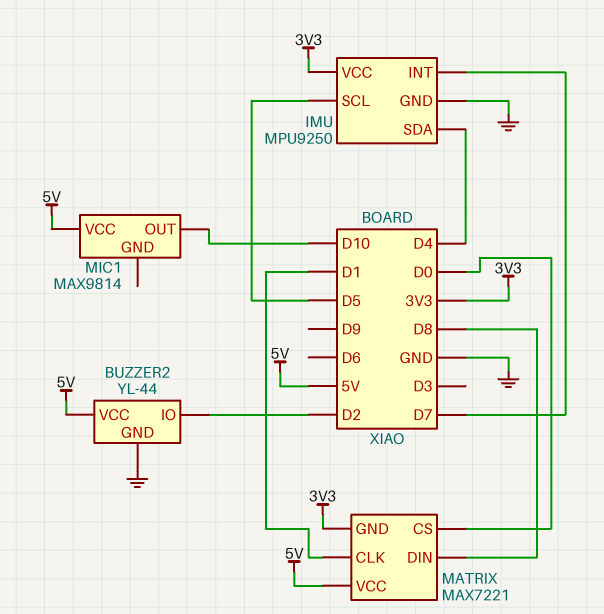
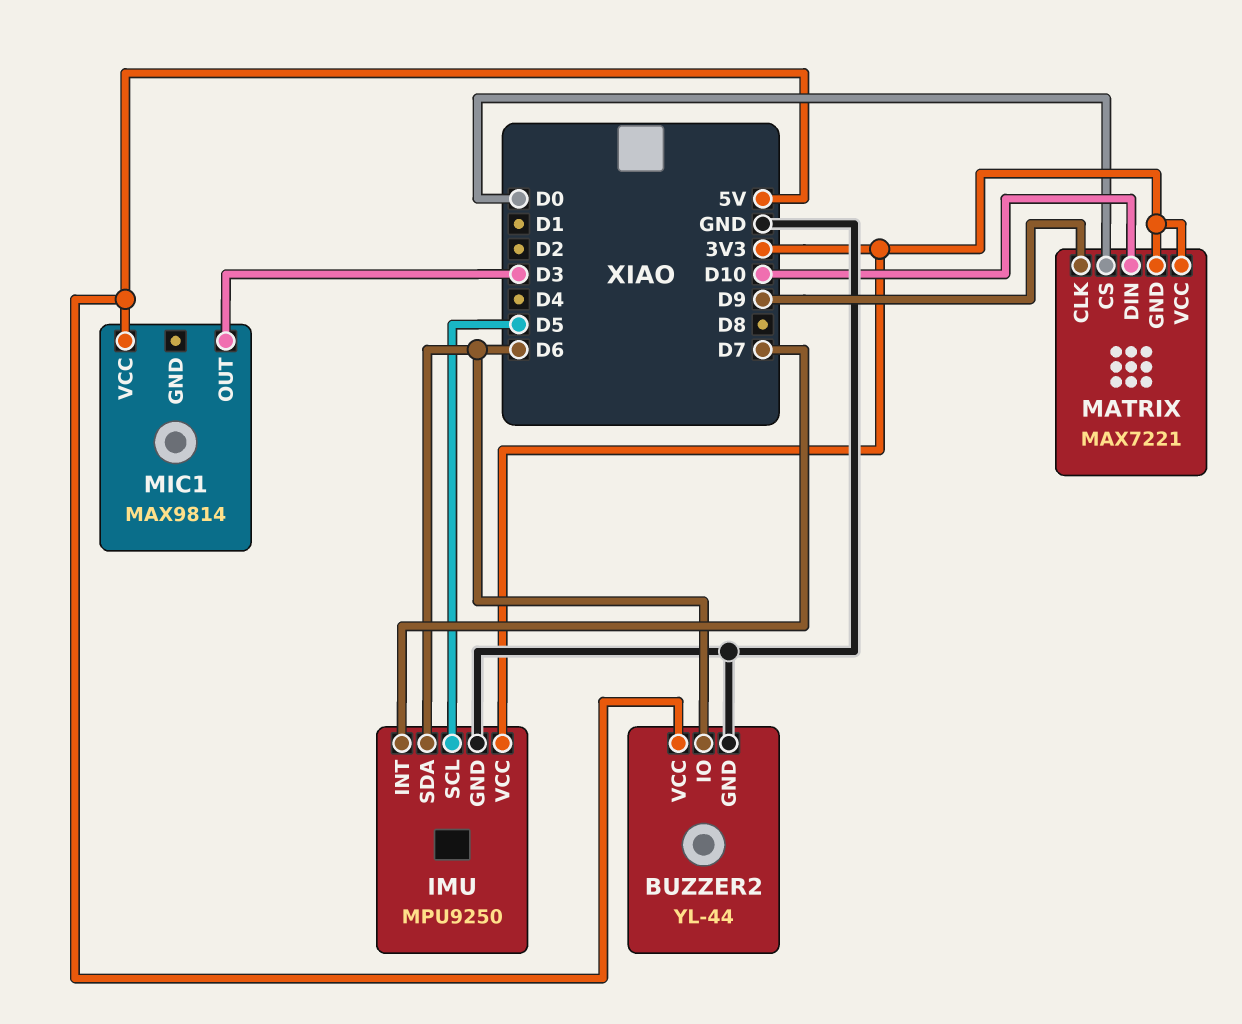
BUZZER2 pin IO: D2 -> D6
IMU pin SDA: D4 -> D6
MATRIX pin CLK: D1 -> D9
MATRIX pin DIN: D8 -> D10
MATRIX pin VCC: 5V -> 3V3
MIC1 pin OUT: D10 -> D3

